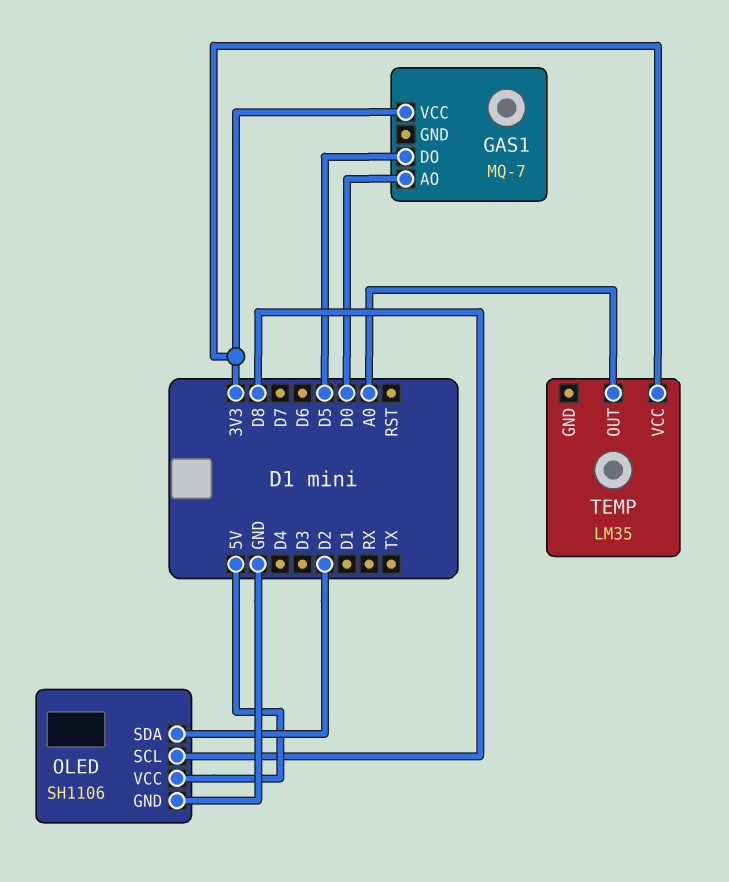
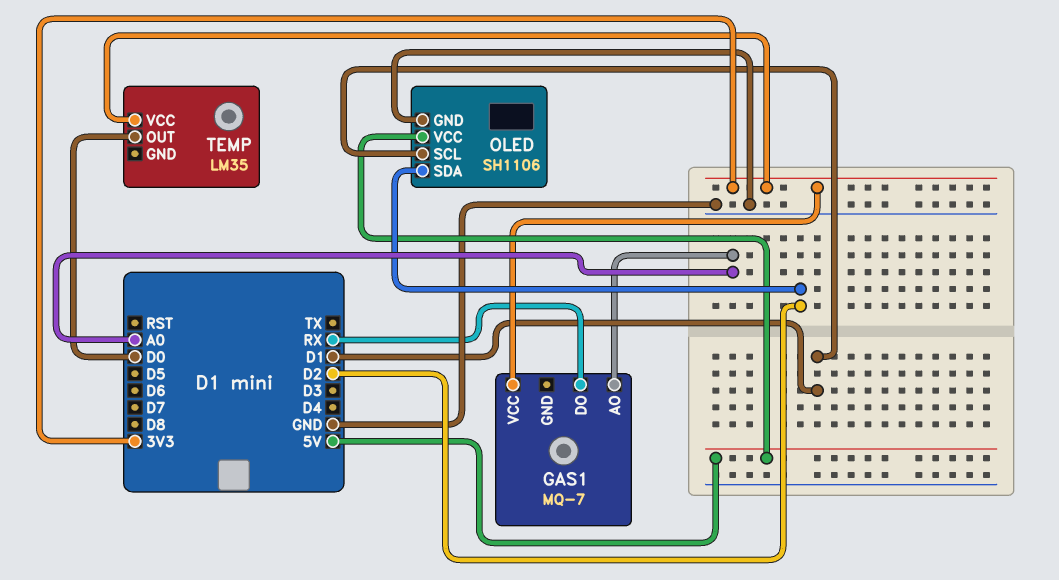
GAS1 pin AO: D0 -> A0
GAS1 pin DO: D5 -> RX
OLED pin SCL: D8 -> D1
TEMP pin OUT: A0 -> D0

